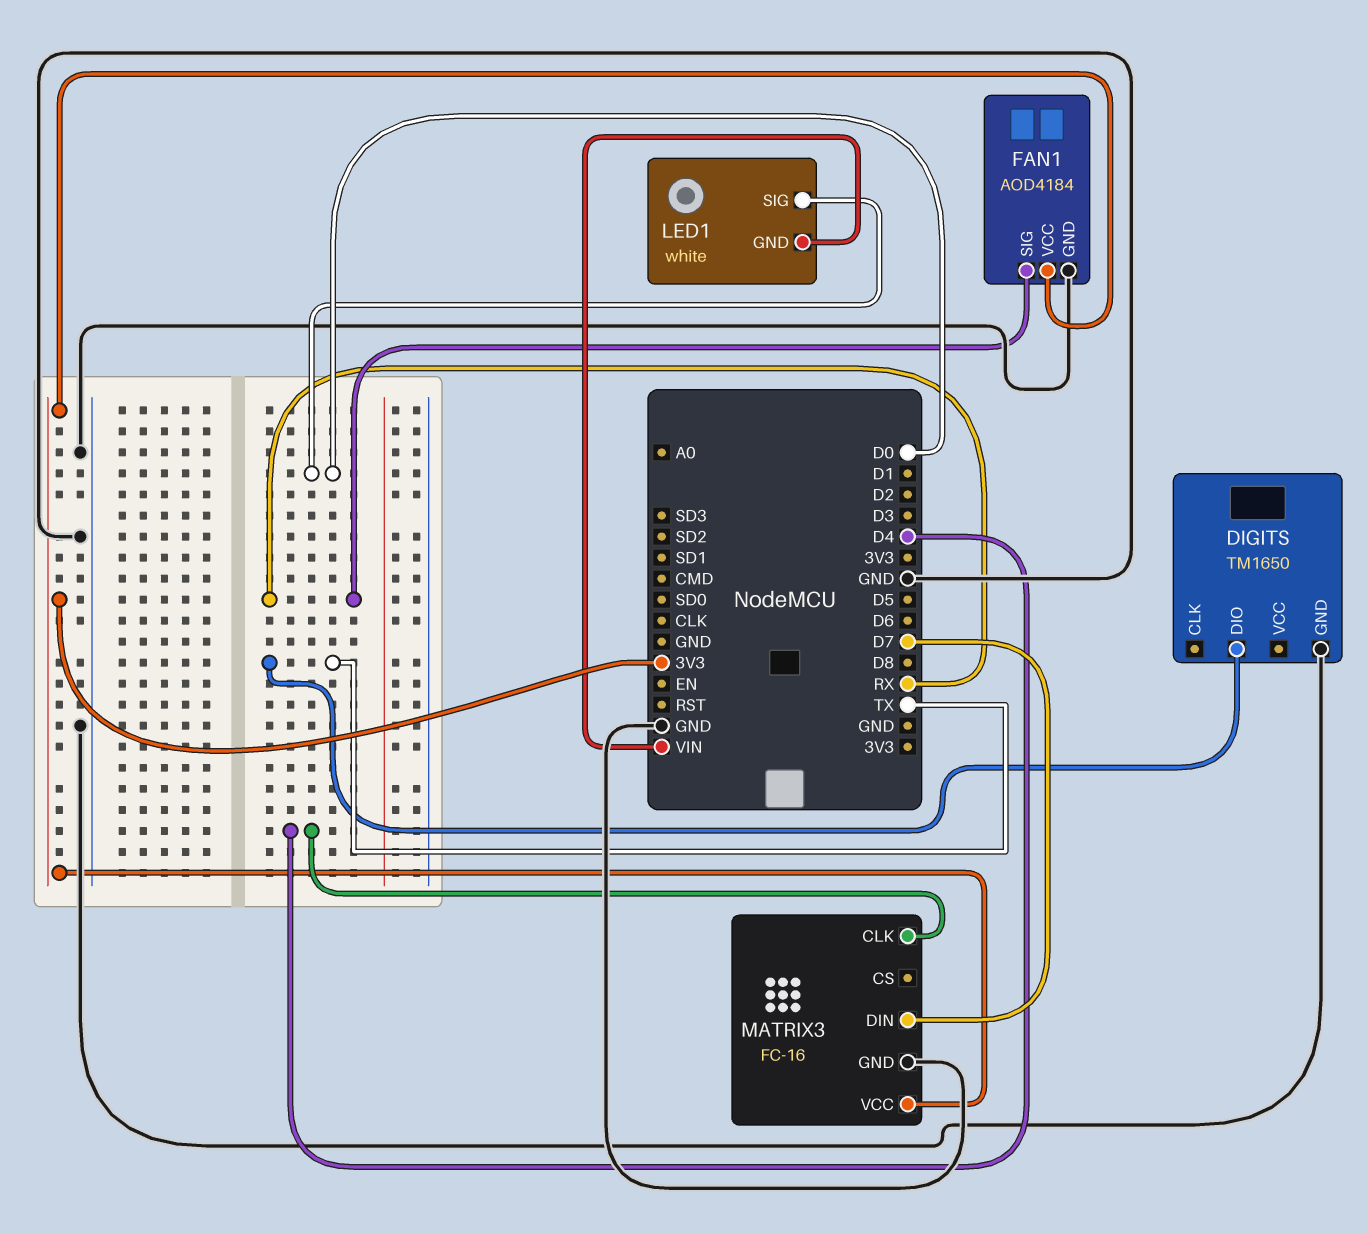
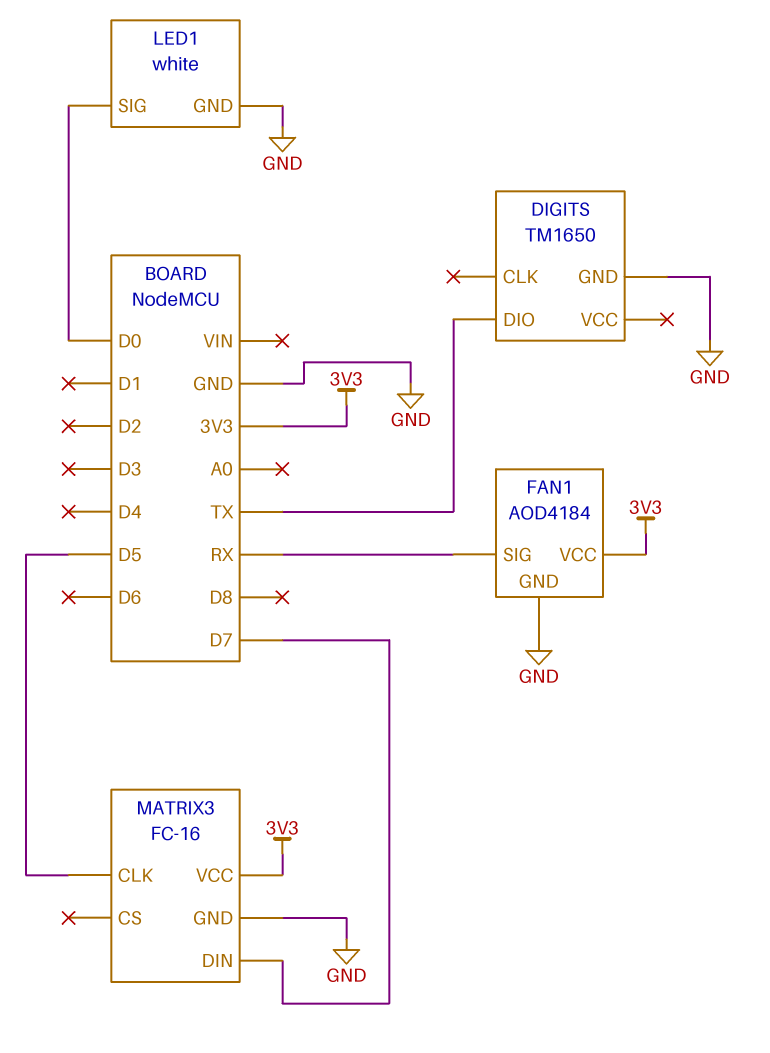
LED1 pin GND: VIN -> GND
MATRIX3 pin CLK: D4 -> D5

